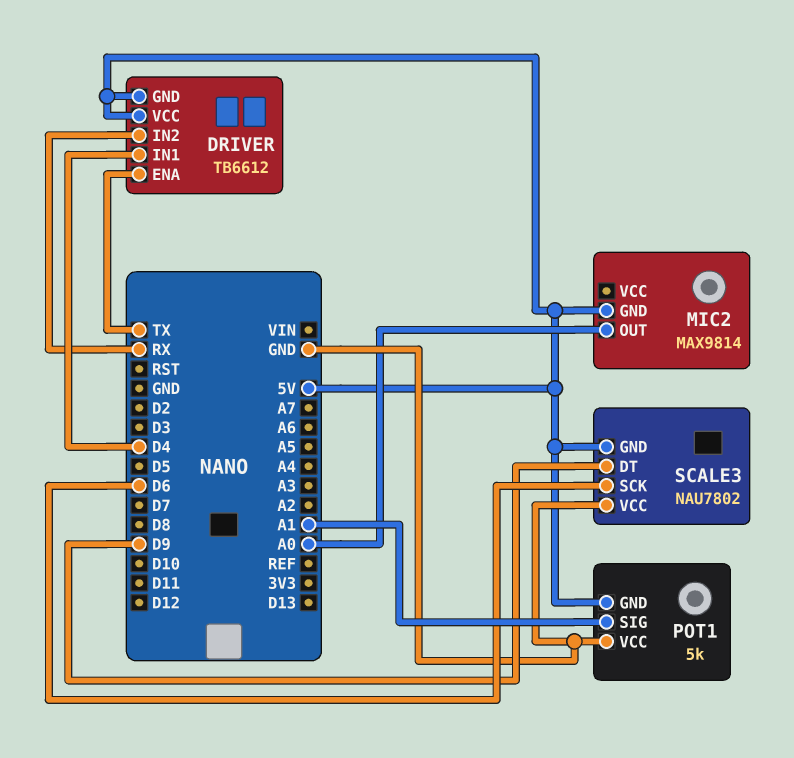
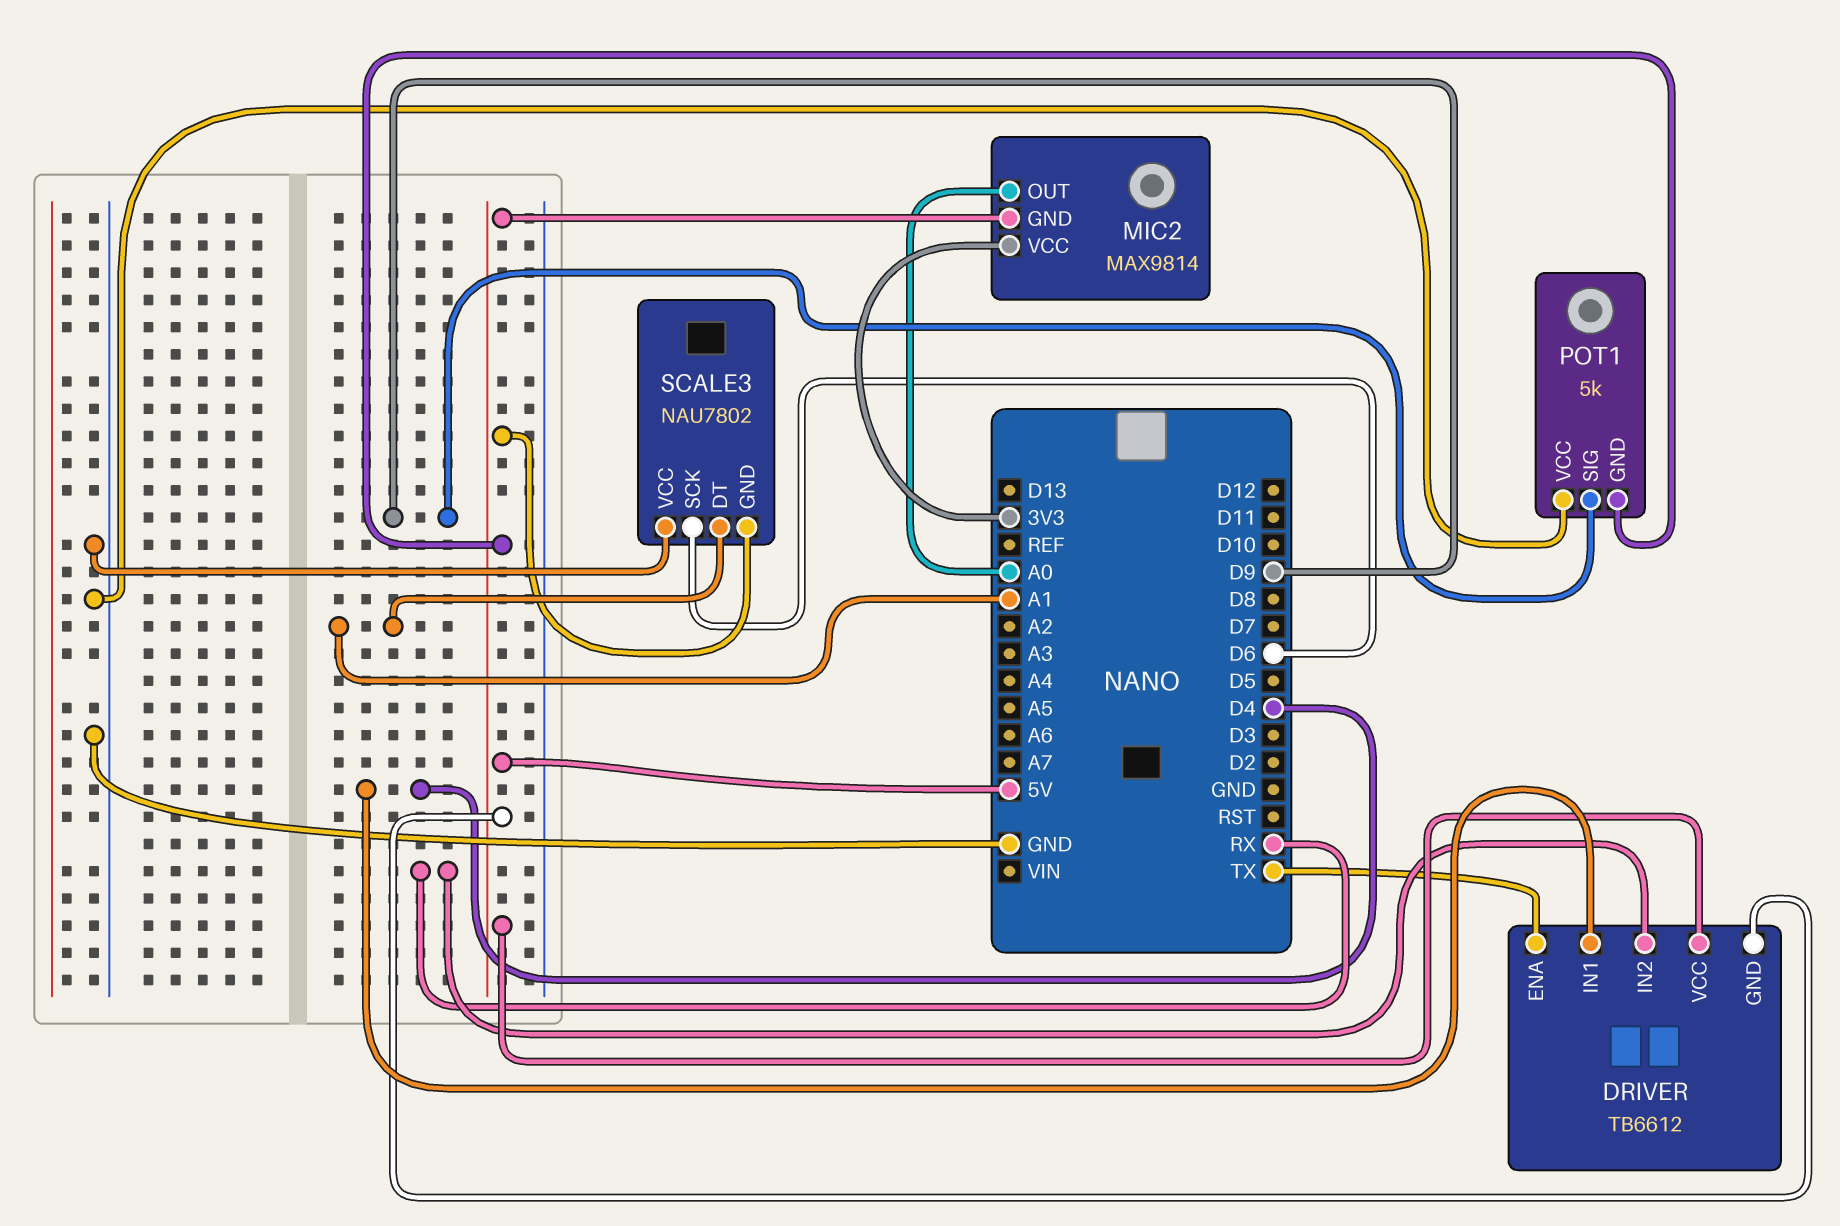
MIC2 pin VCC: none -> 3V3
POT1 pin SIG: A1 -> D9
SCALE3 pin DT: D9 -> A1

